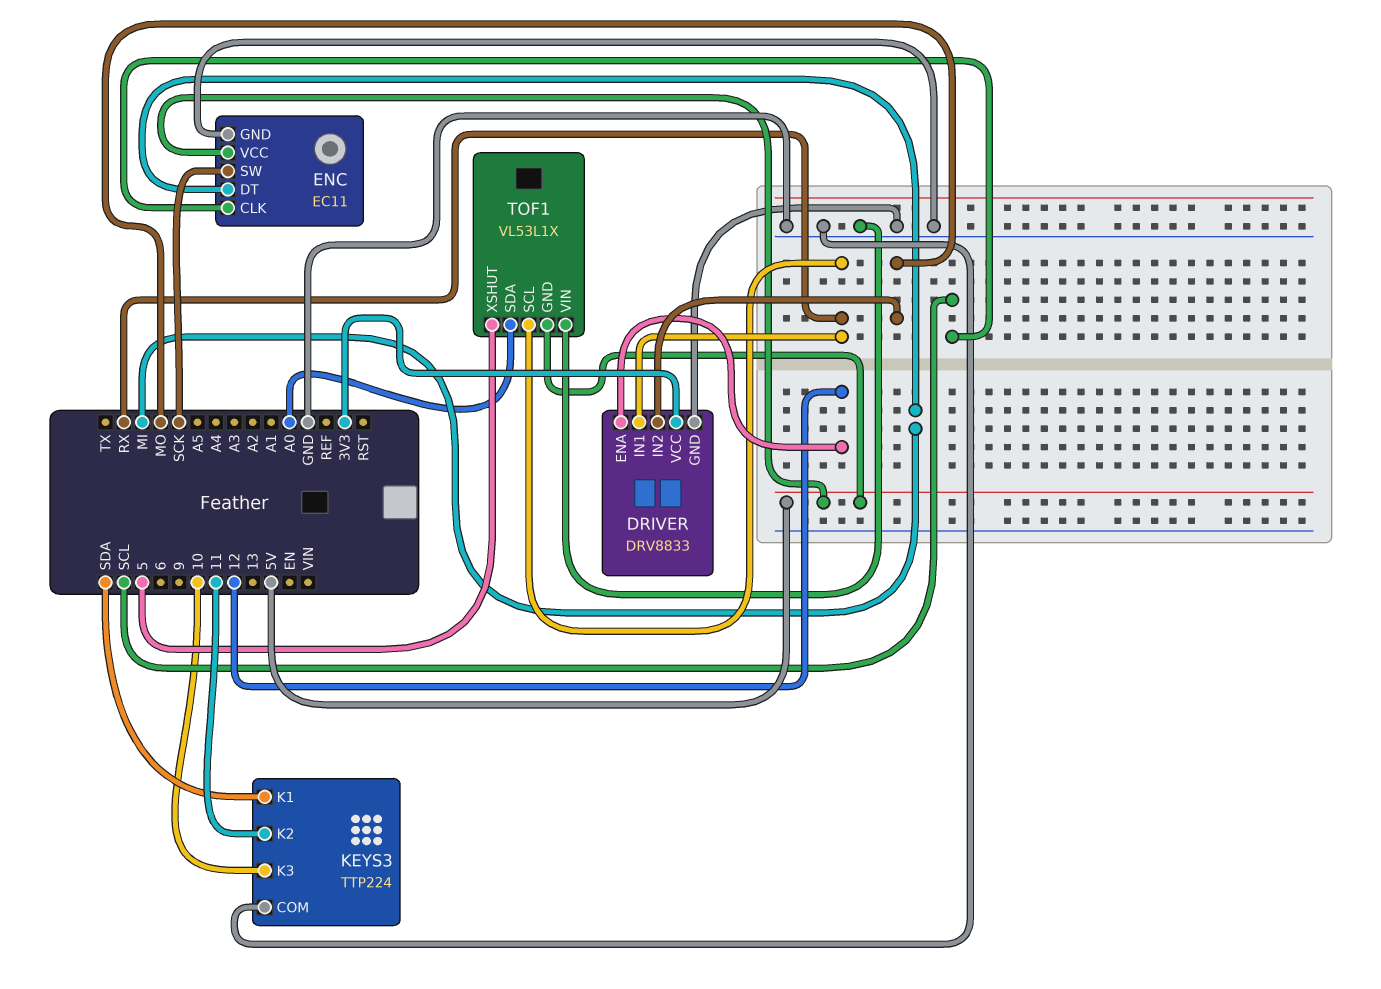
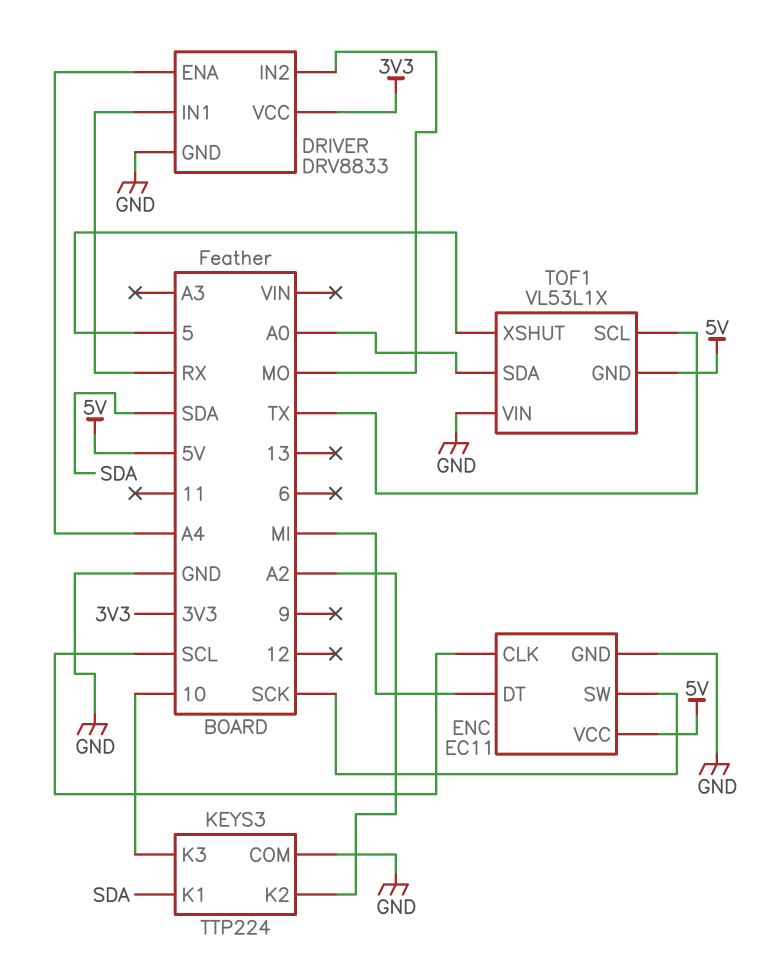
DRIVER pin ENA: 12 -> A4
KEYS3 pin K2: 11 -> A2
TOF1 pin SCL: RX -> TX

